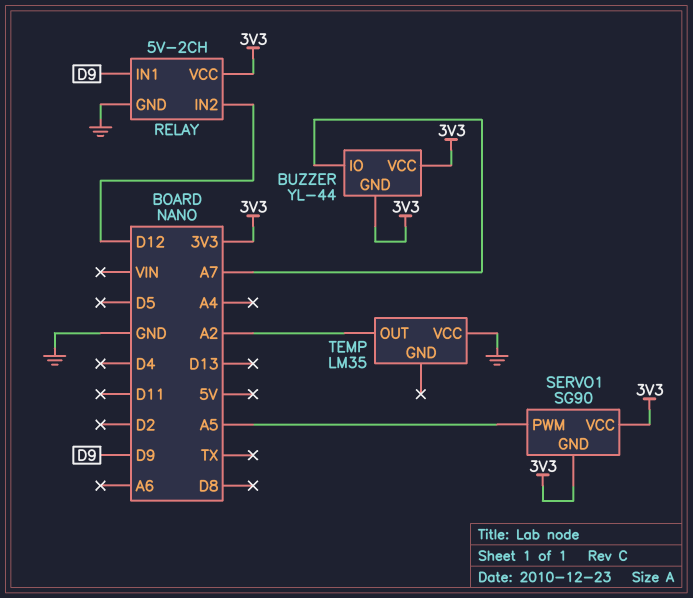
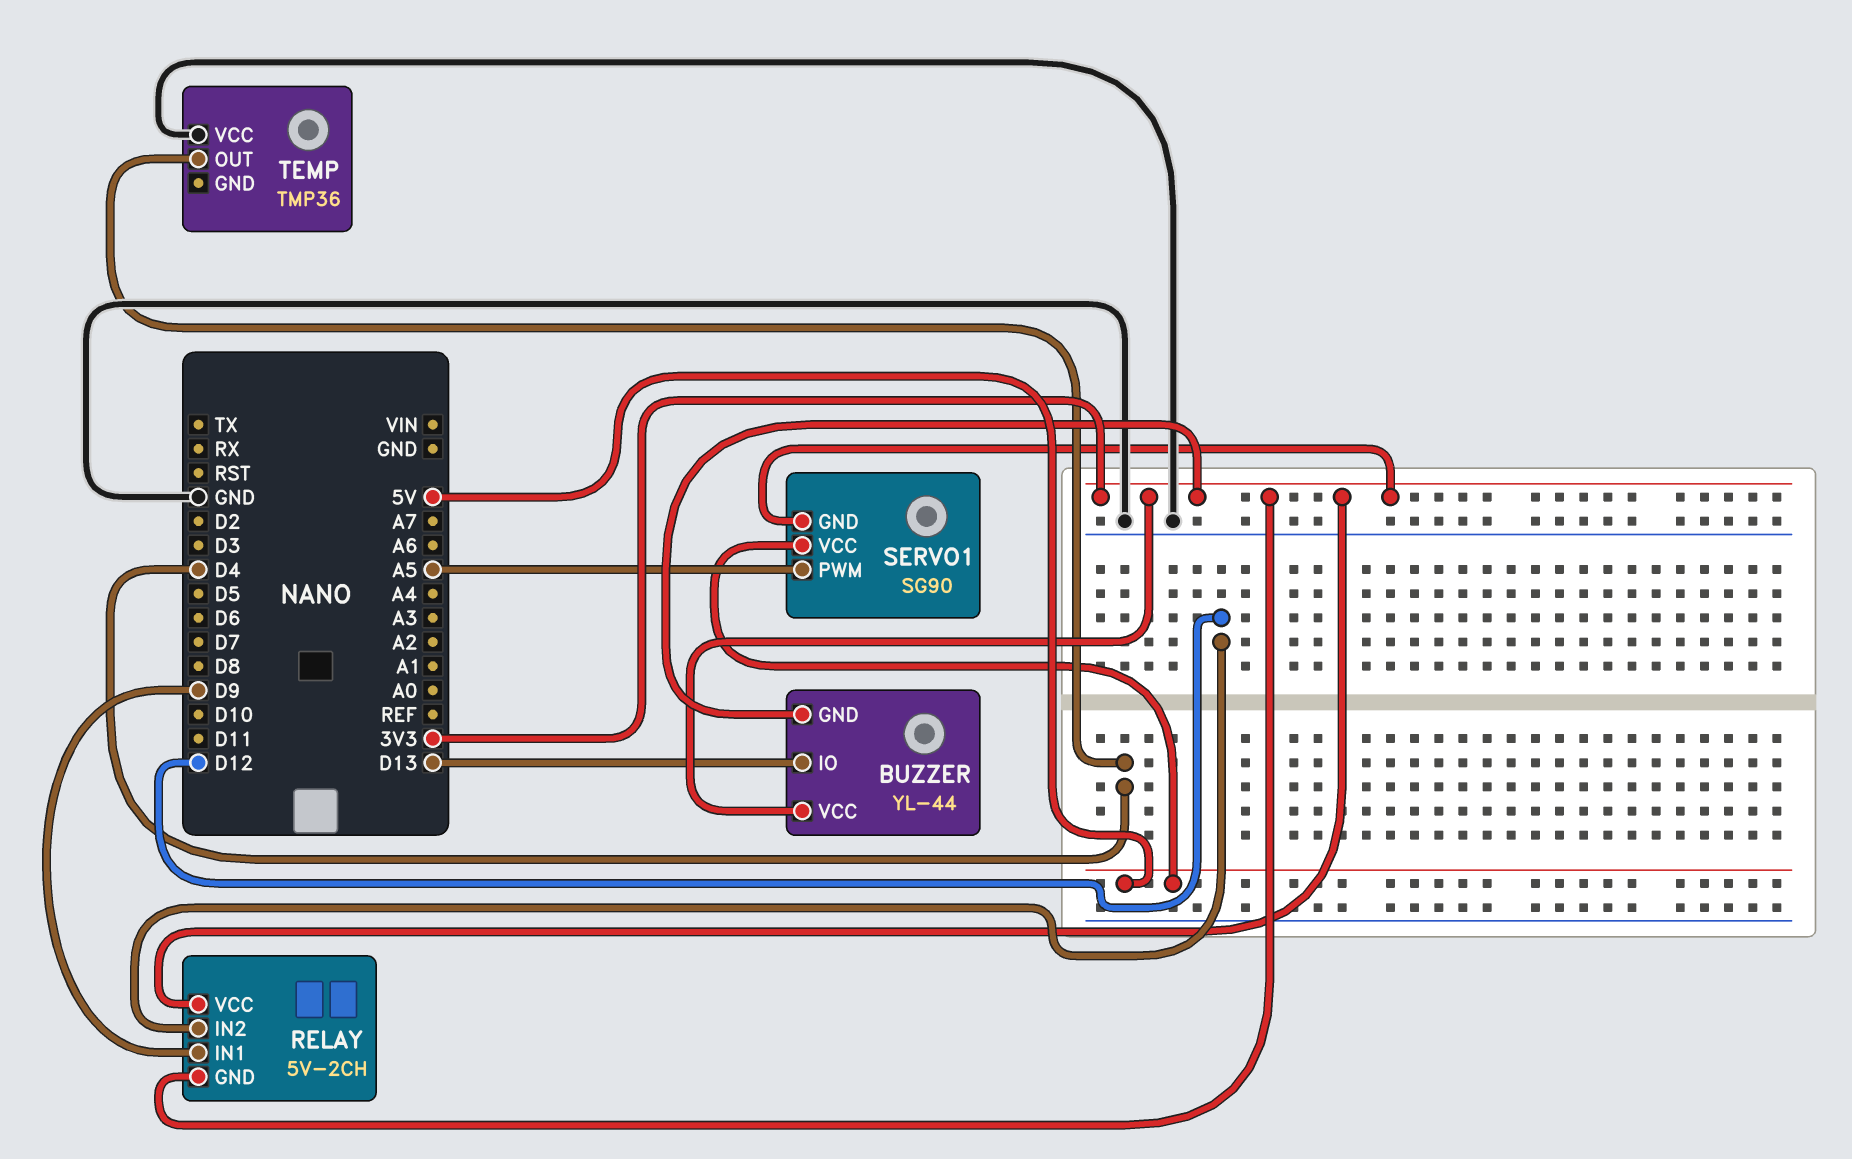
BUZZER pin IO: A7 -> D13
RELAY pin GND: GND -> 3V3
SERVO1 pin VCC: 3V3 -> 5V
TEMP: LM35 -> TMP36
TEMP pin OUT: A2 -> D4

